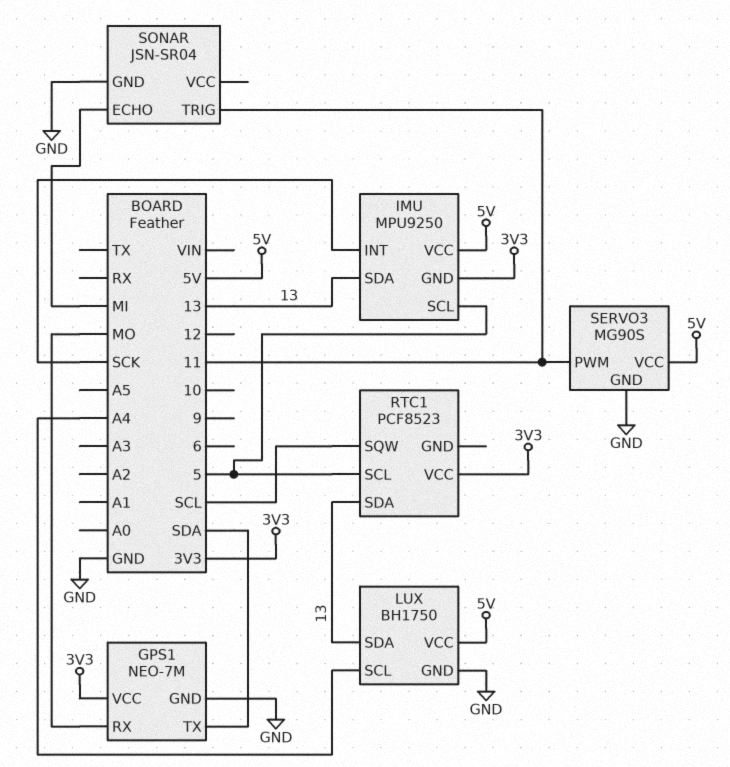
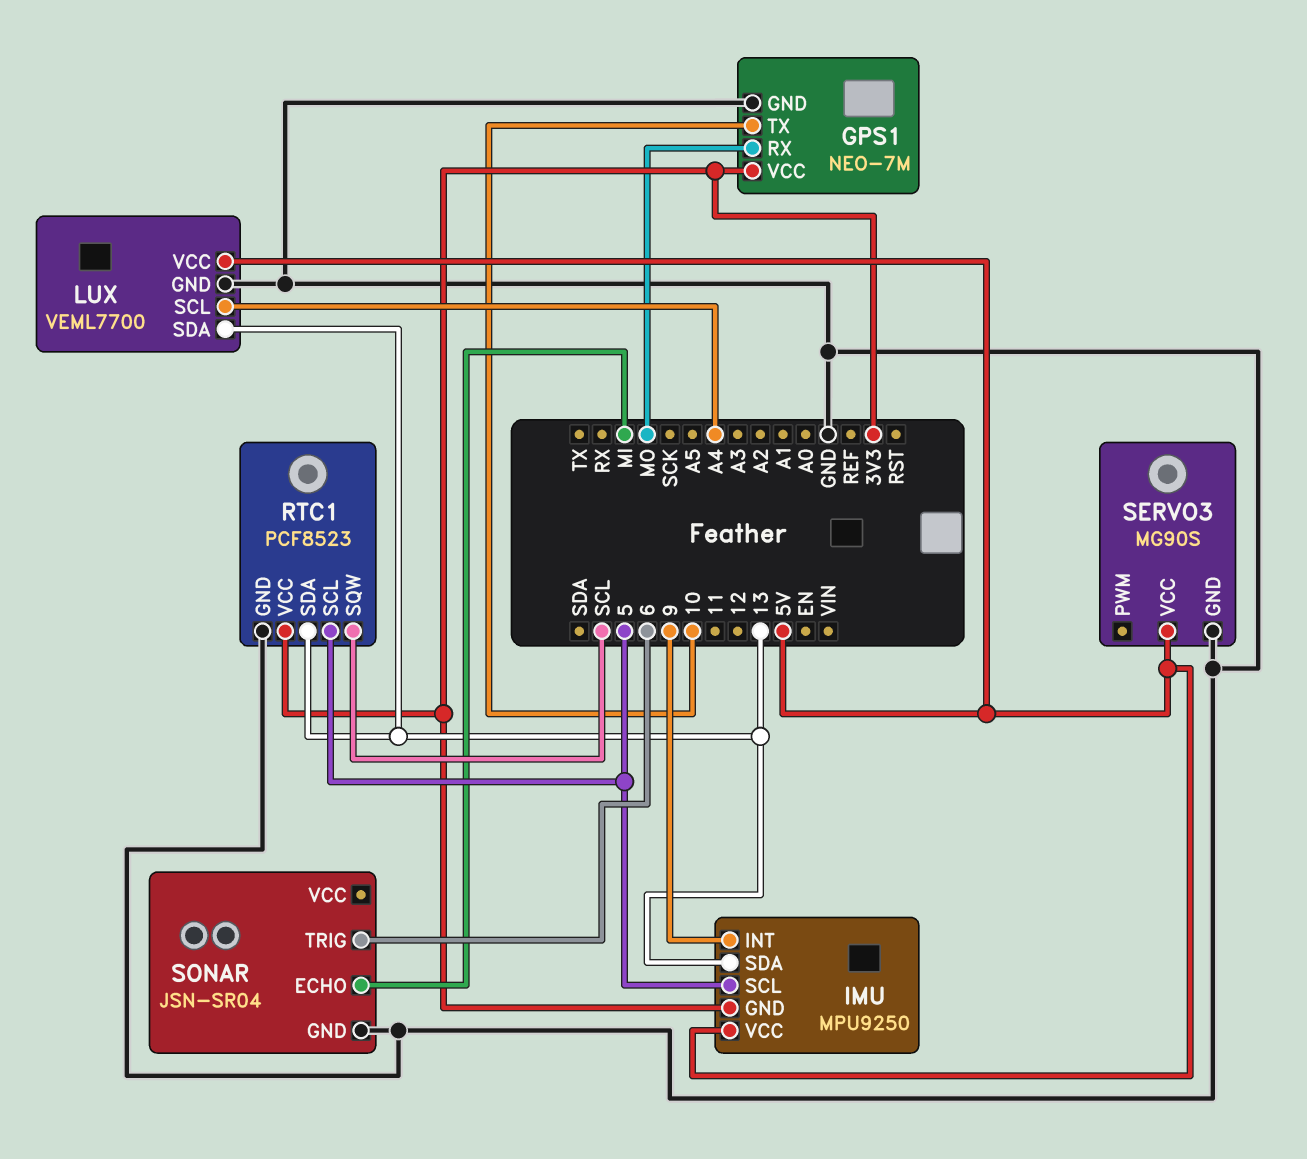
GPS1 pin TX: SDA -> 10
IMU pin INT: SCK -> 9
LUX: BH1750 -> VEML7700
RTC1 pin GND: none -> GND
SERVO3 pin PWM: 11 -> none
SONAR pin TRIG: 11 -> 6

